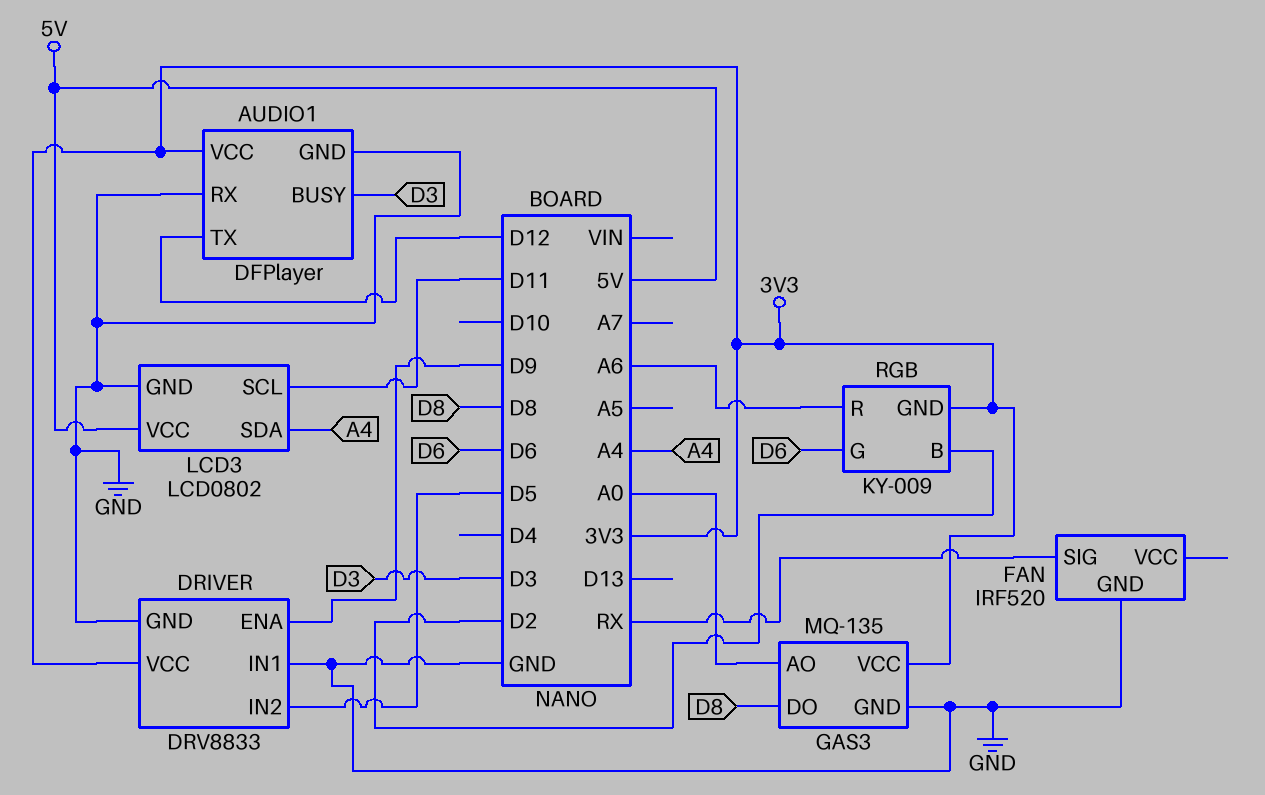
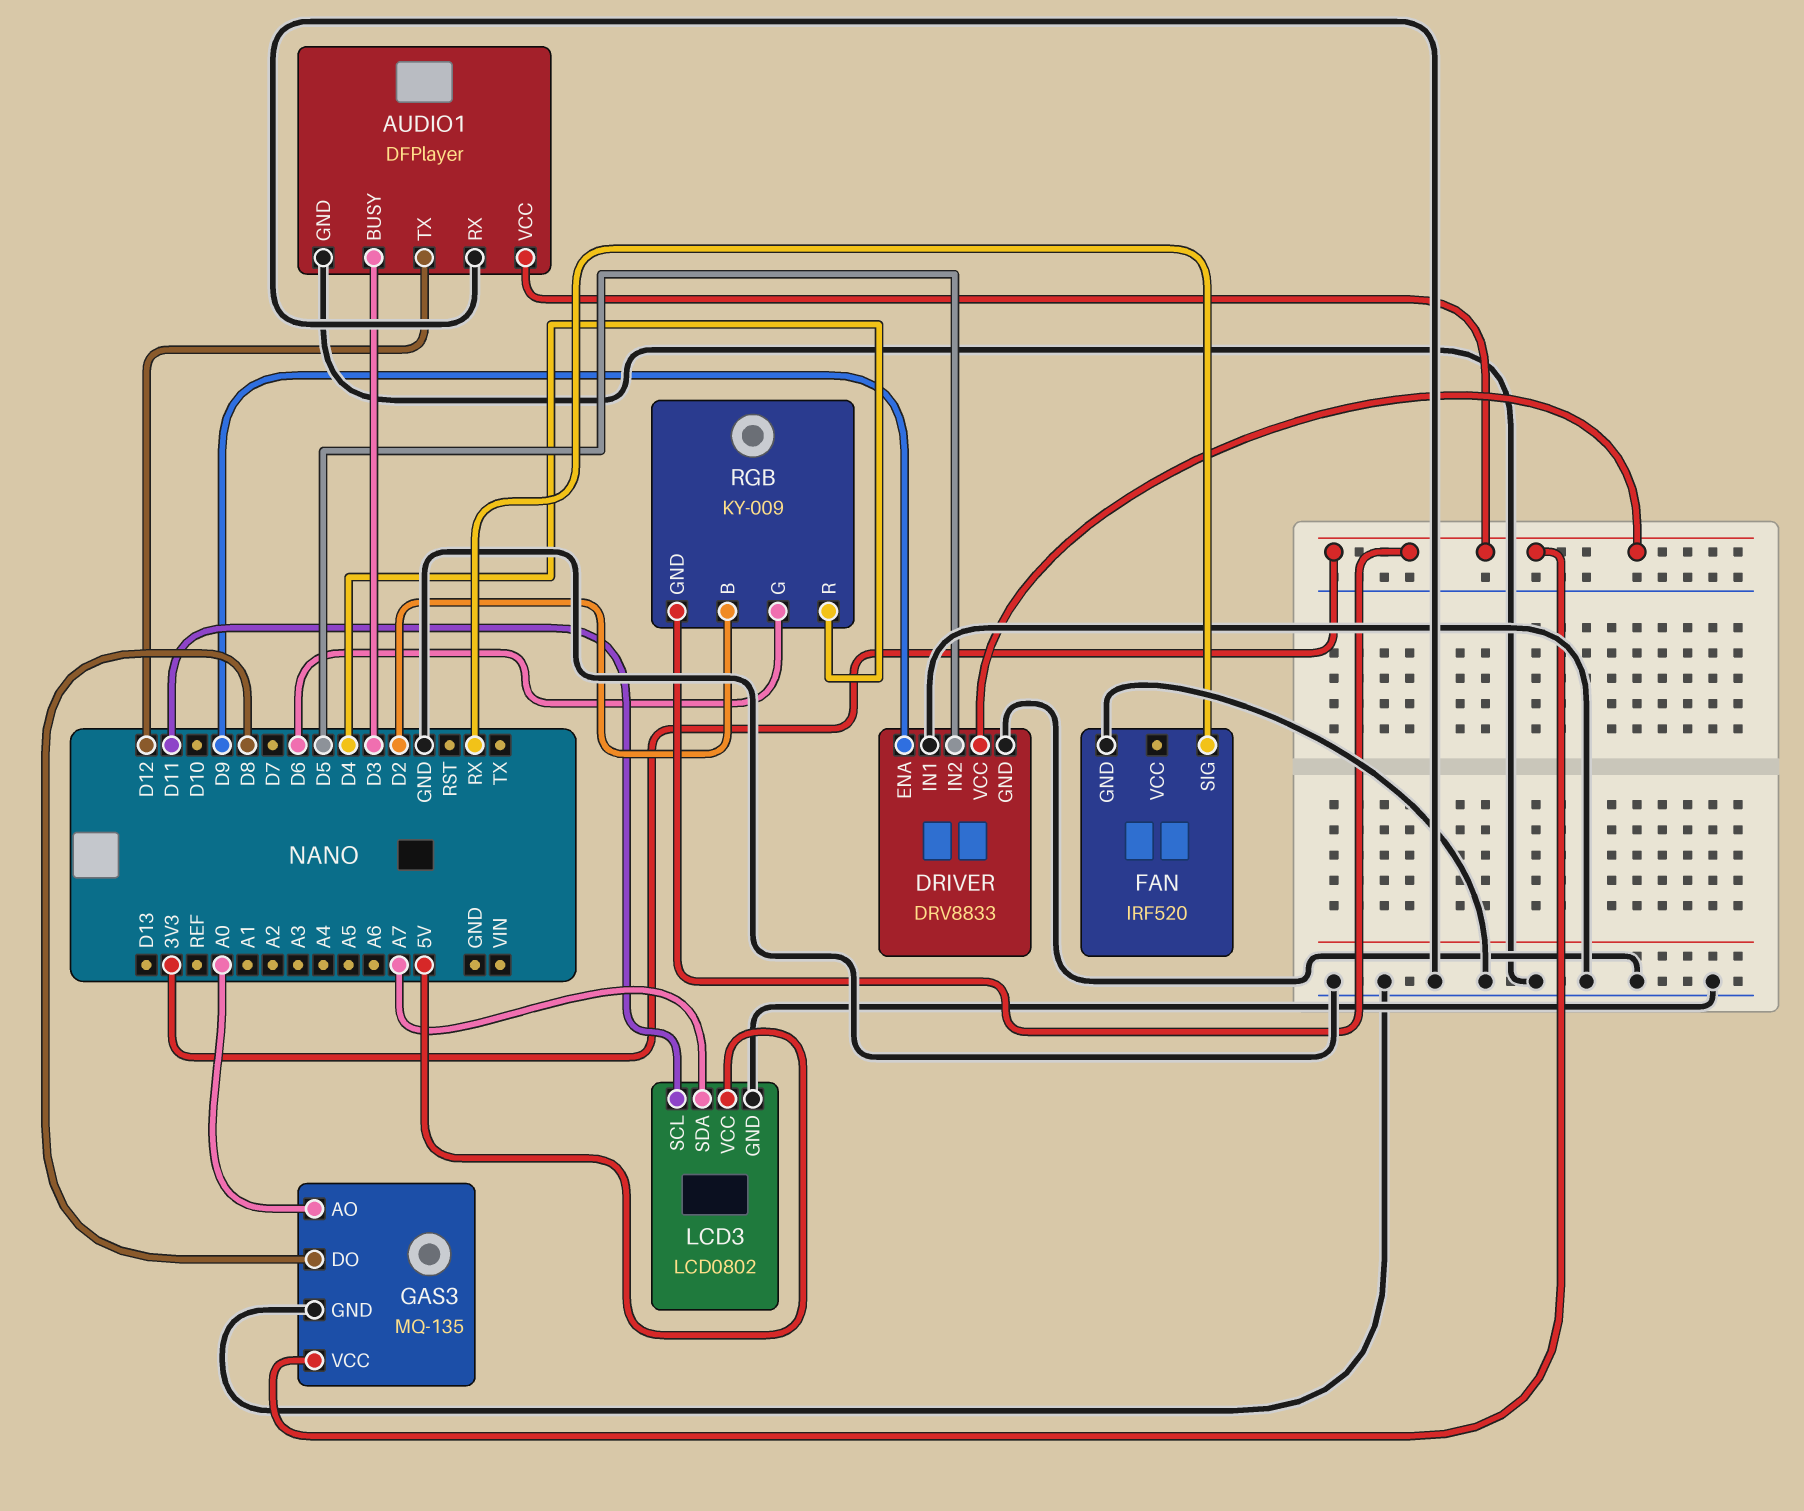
LCD3 pin SDA: A4 -> A7
RGB pin R: A6 -> D4

